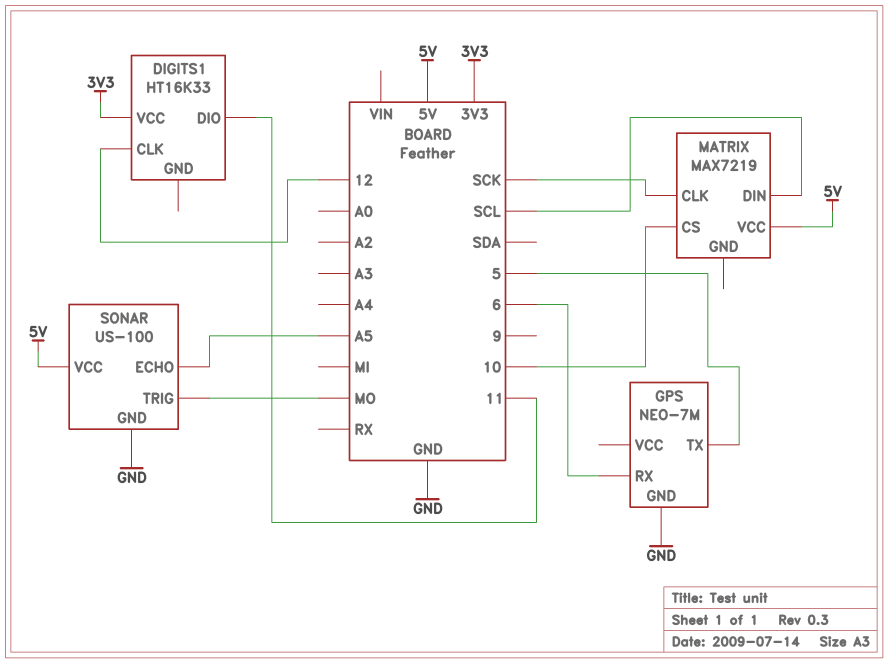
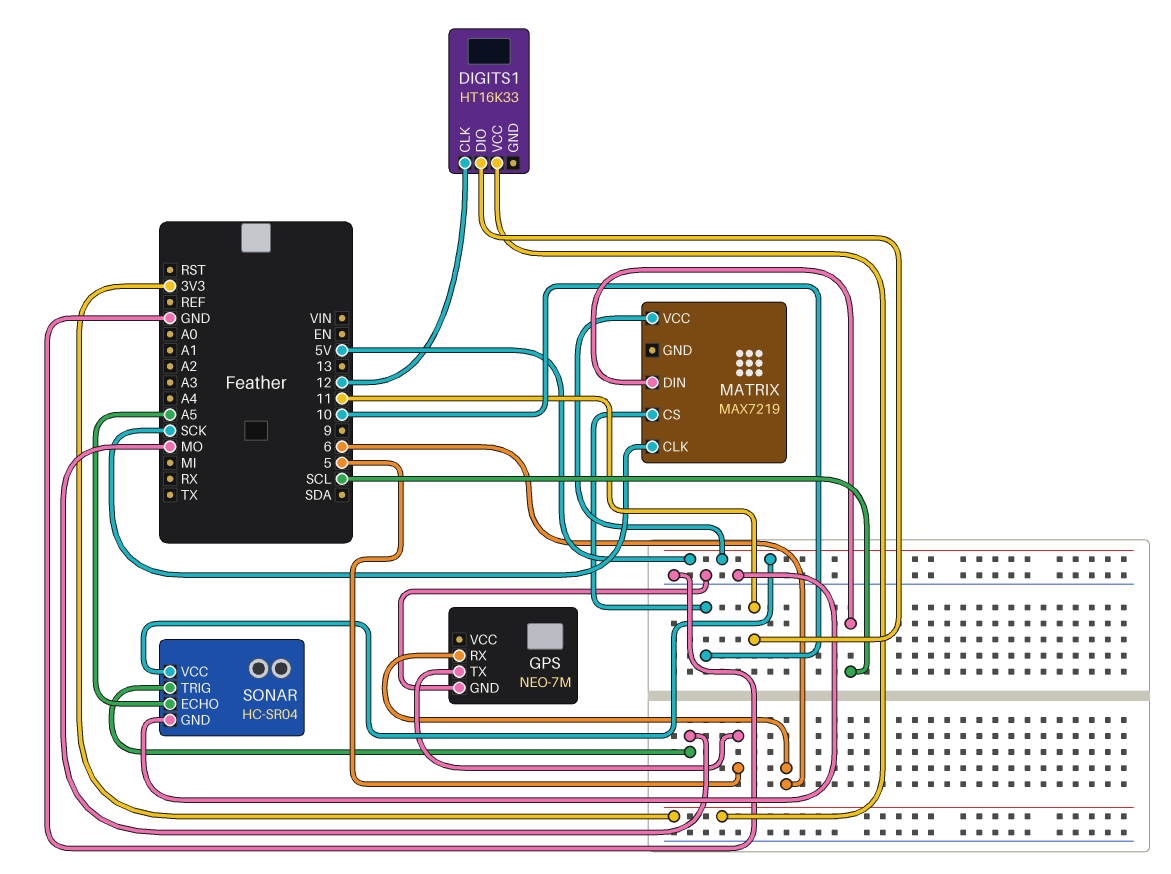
SONAR: US-100 -> HC-SR04

